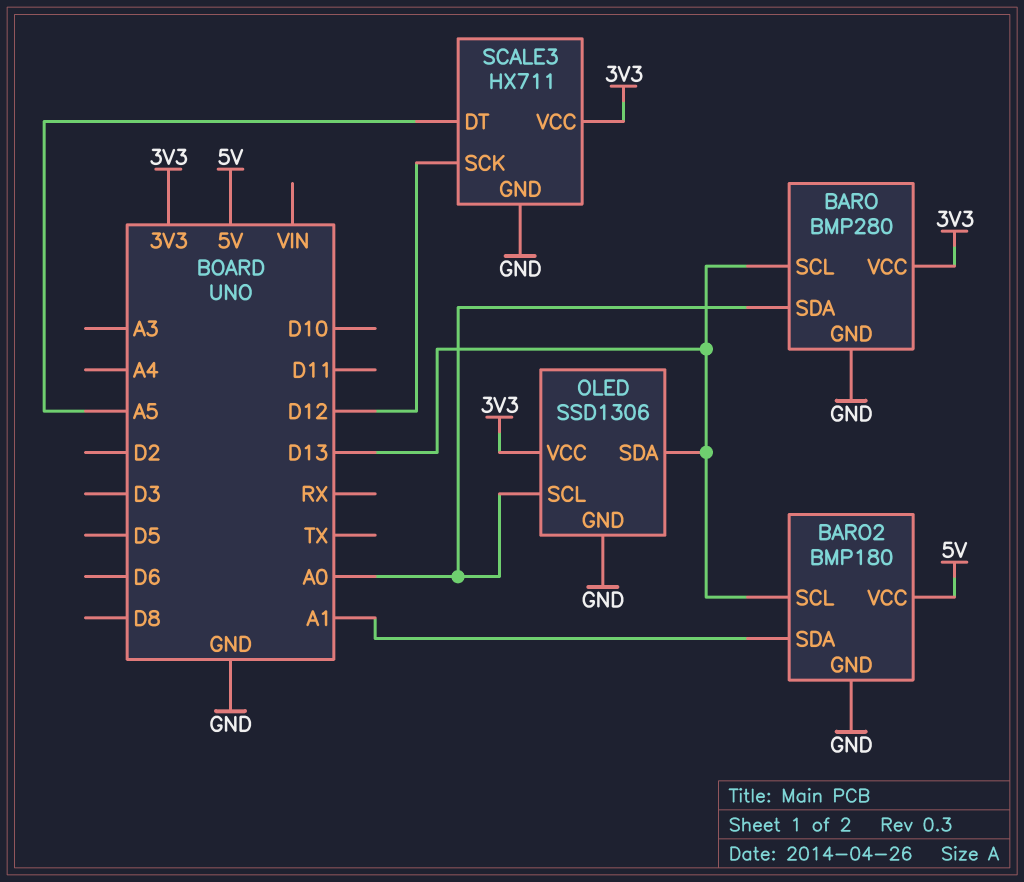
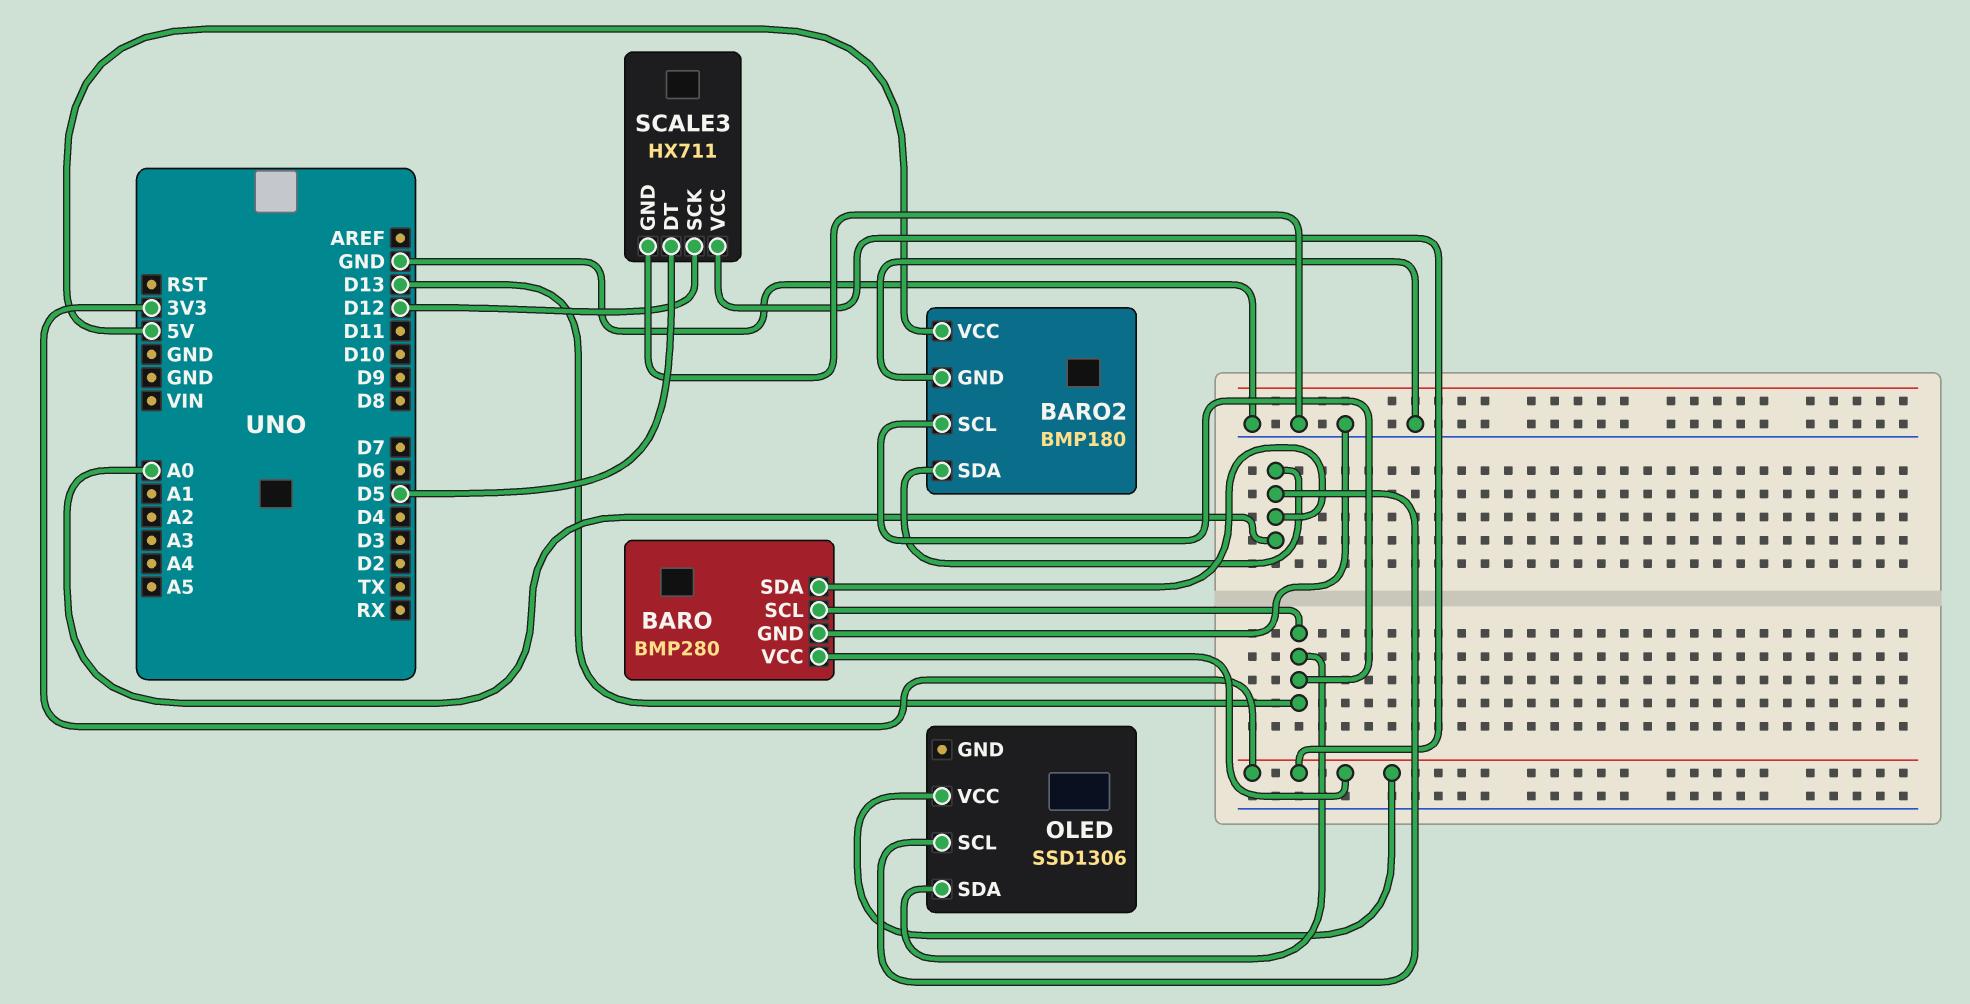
BARO2 pin SDA: A1 -> A0
OLED pin GND: GND -> none
SCALE3 pin DT: A5 -> D5

